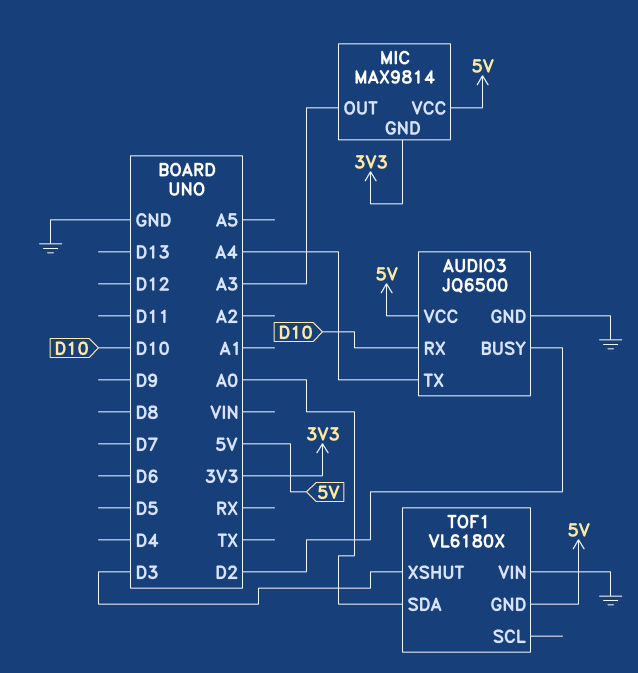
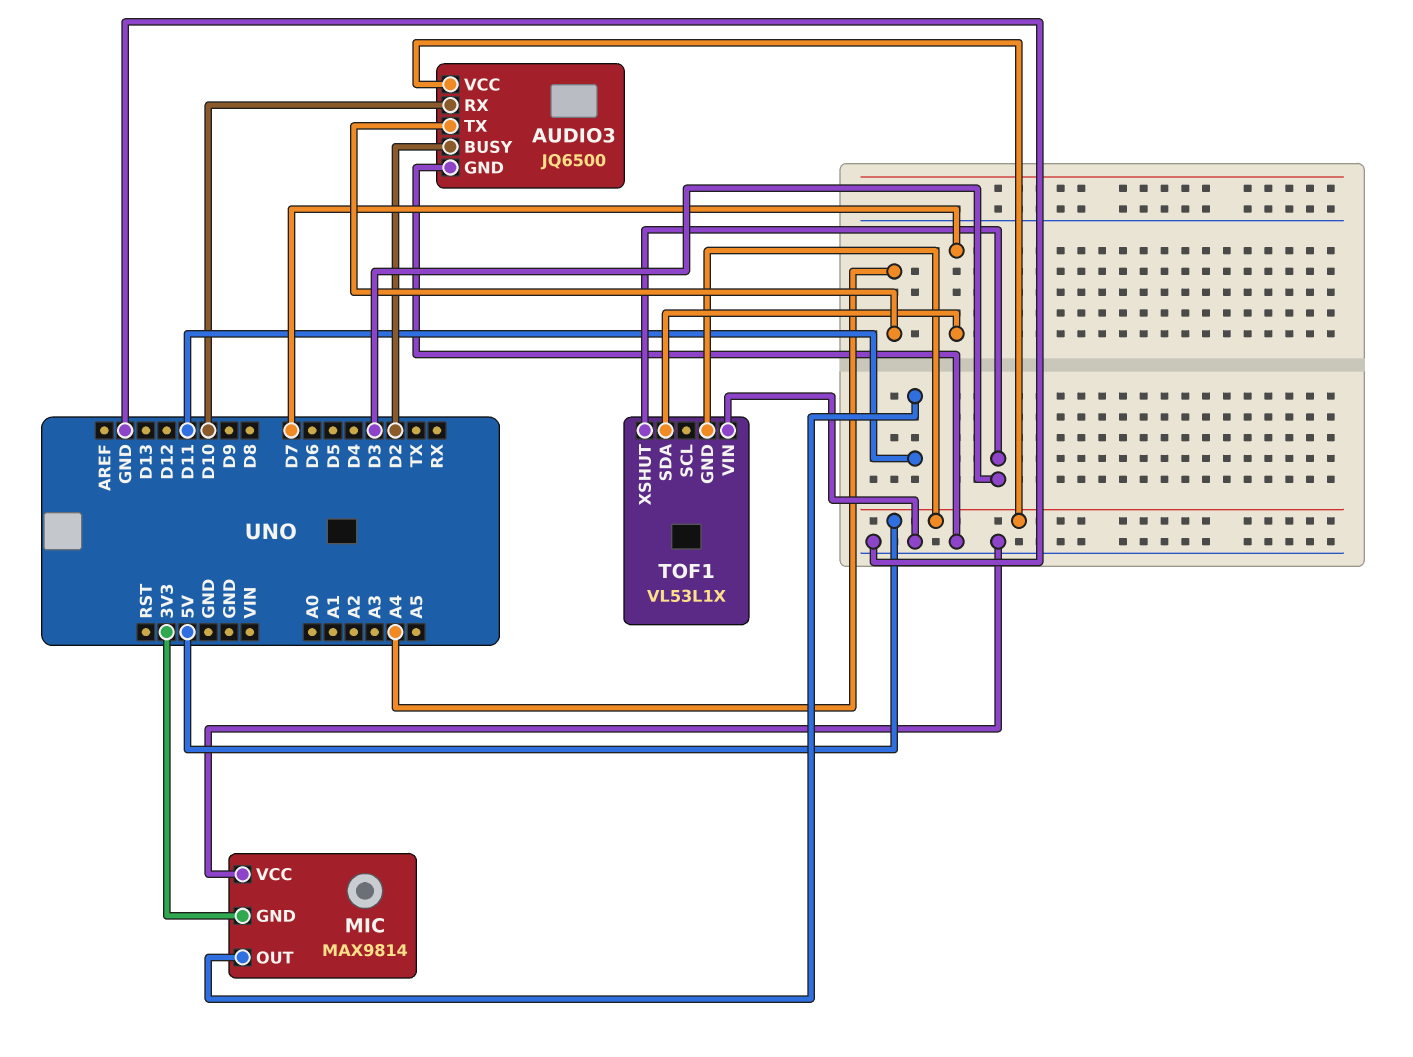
MIC pin OUT: A3 -> D11
MIC pin VCC: 5V -> GND
TOF1: VL6180X -> VL53L1X
TOF1 pin SDA: A0 -> D7

